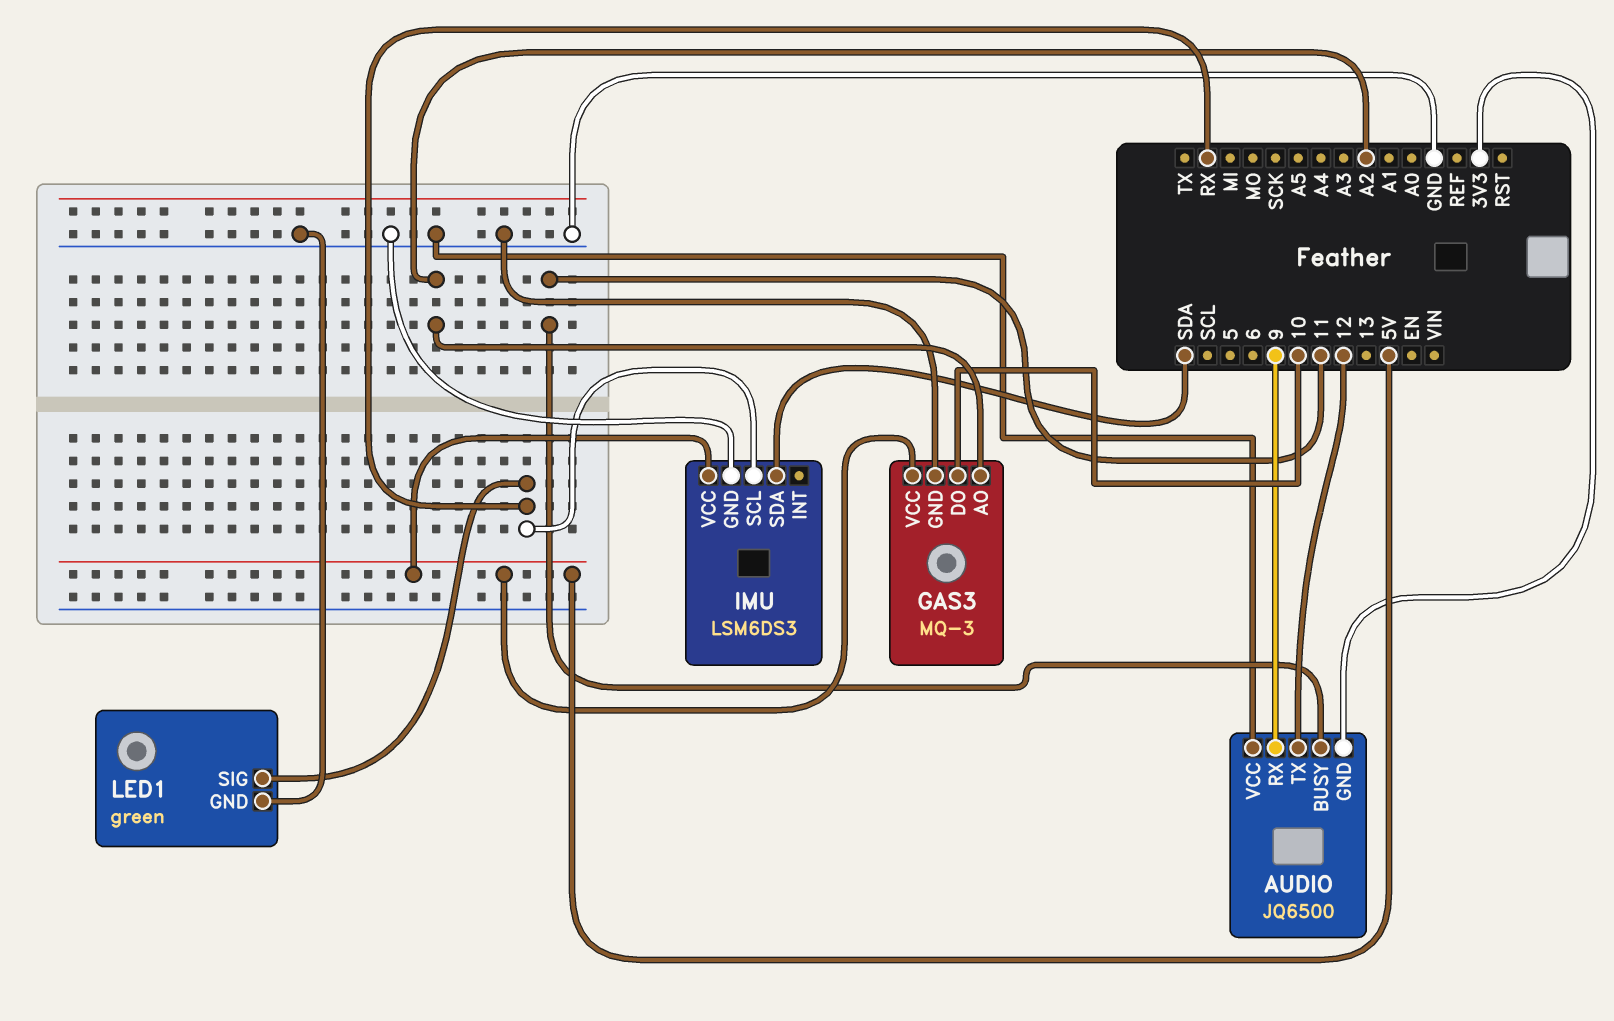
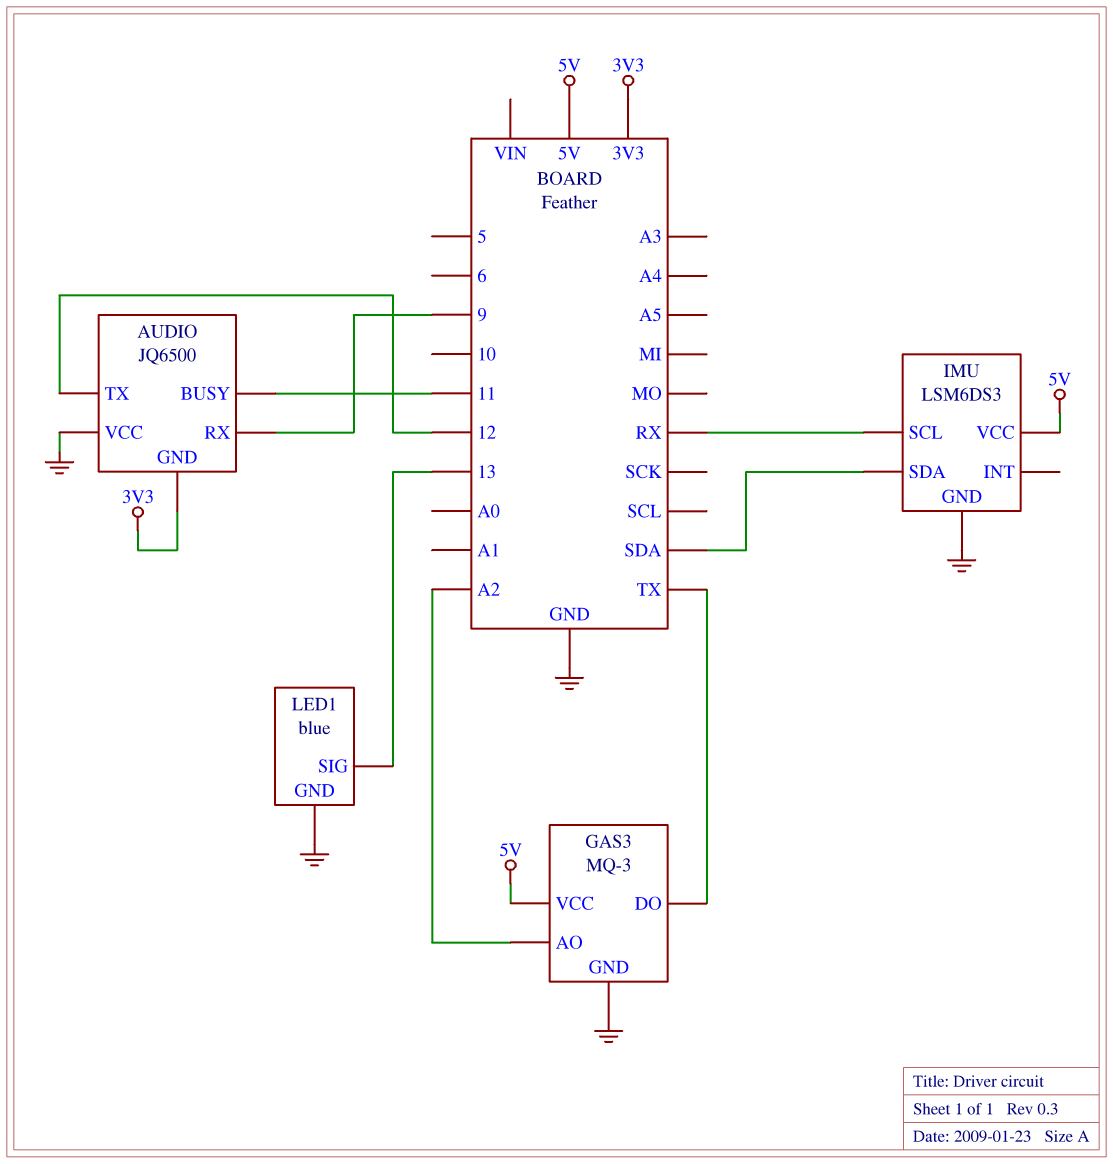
GAS3 pin DO: 10 -> TX
LED1: green -> blue
LED1 pin SIG: RX -> 13

